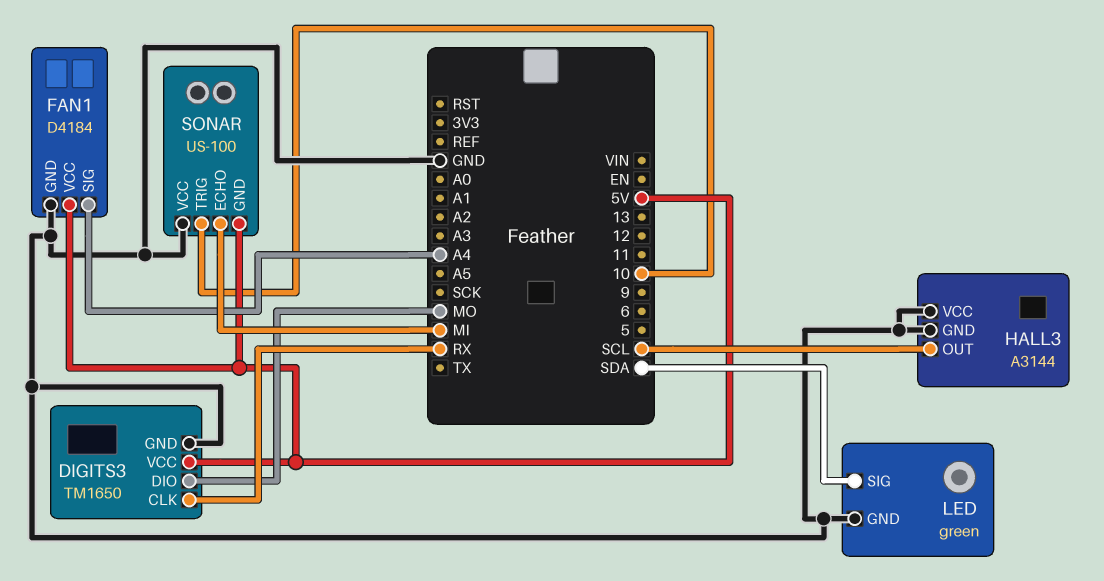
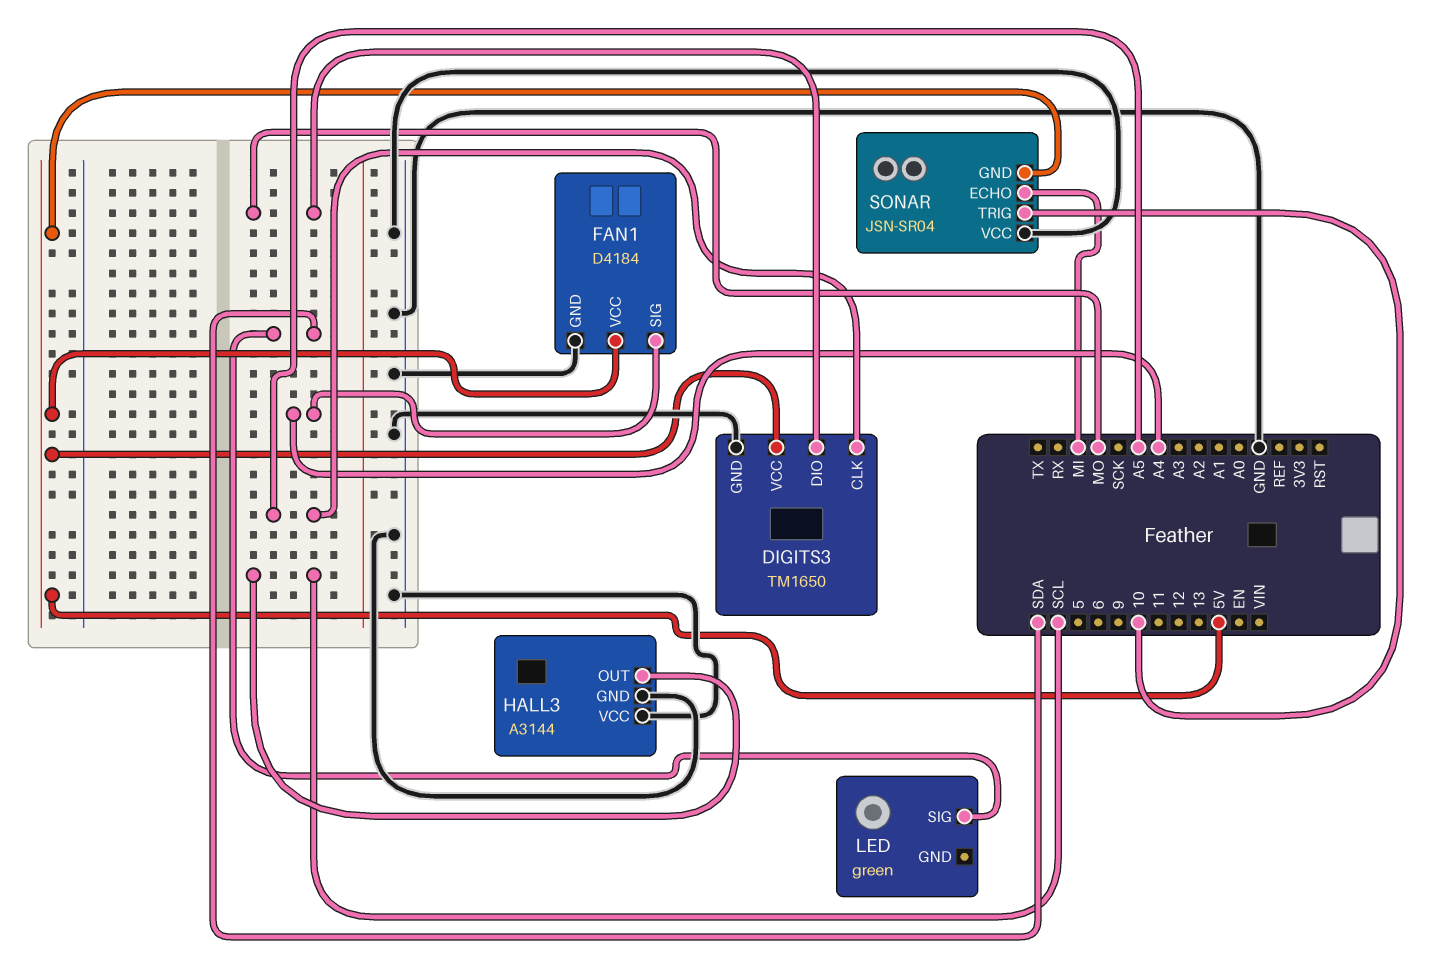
DIGITS3 pin CLK: RX -> A5
LED pin GND: GND -> none
SONAR: US-100 -> JSN-SR04

